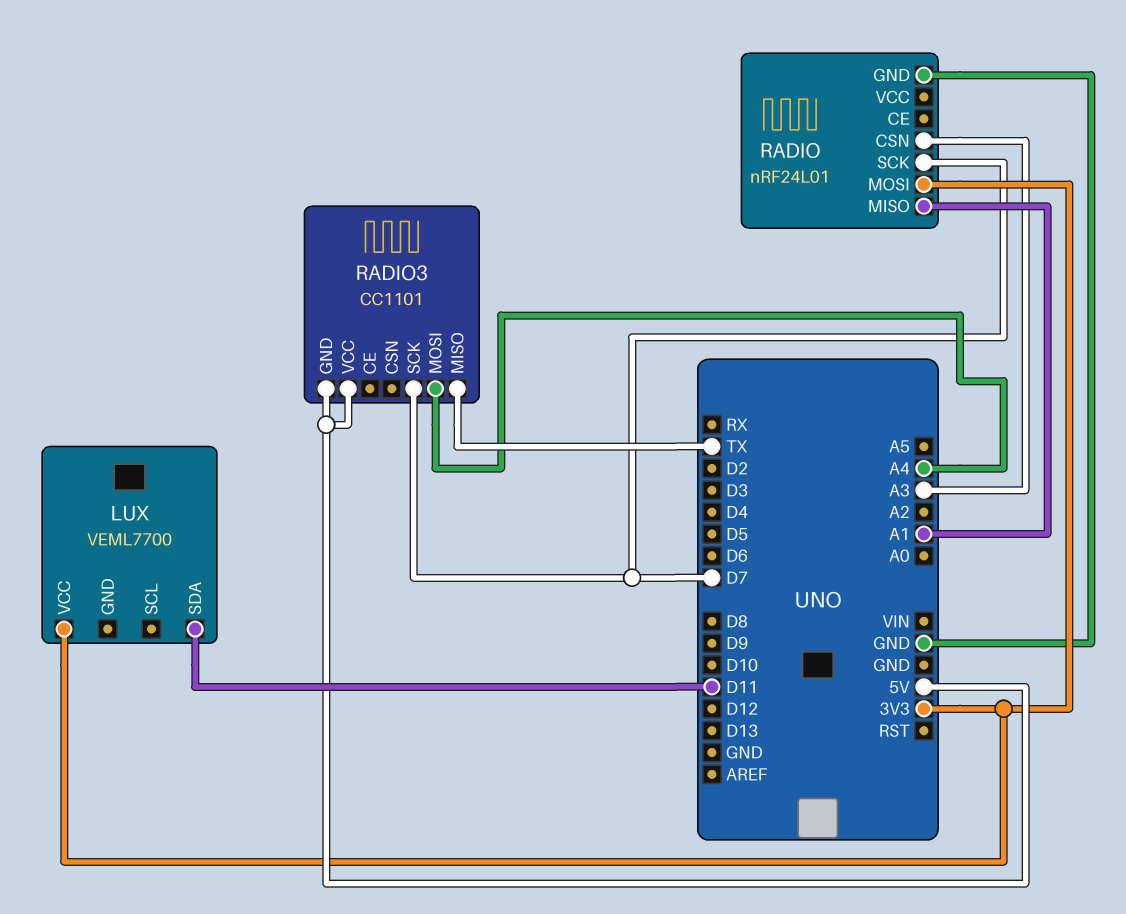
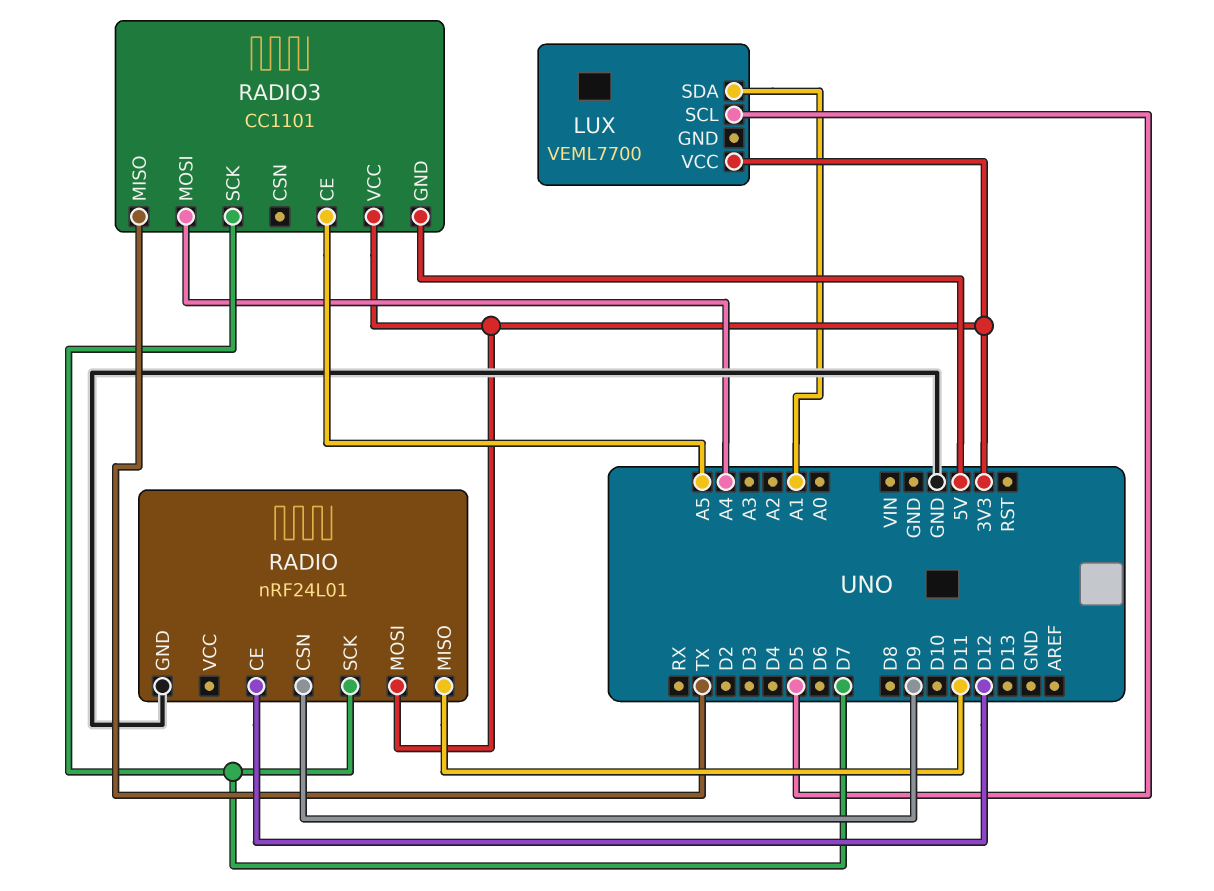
LUX pin SCL: none -> D5
LUX pin SDA: D11 -> A1
RADIO pin CE: none -> D12
RADIO pin CSN: A3 -> D9
RADIO pin MISO: A1 -> D11
RADIO3 pin CE: none -> A5
RADIO3 pin VCC: 5V -> 3V3

